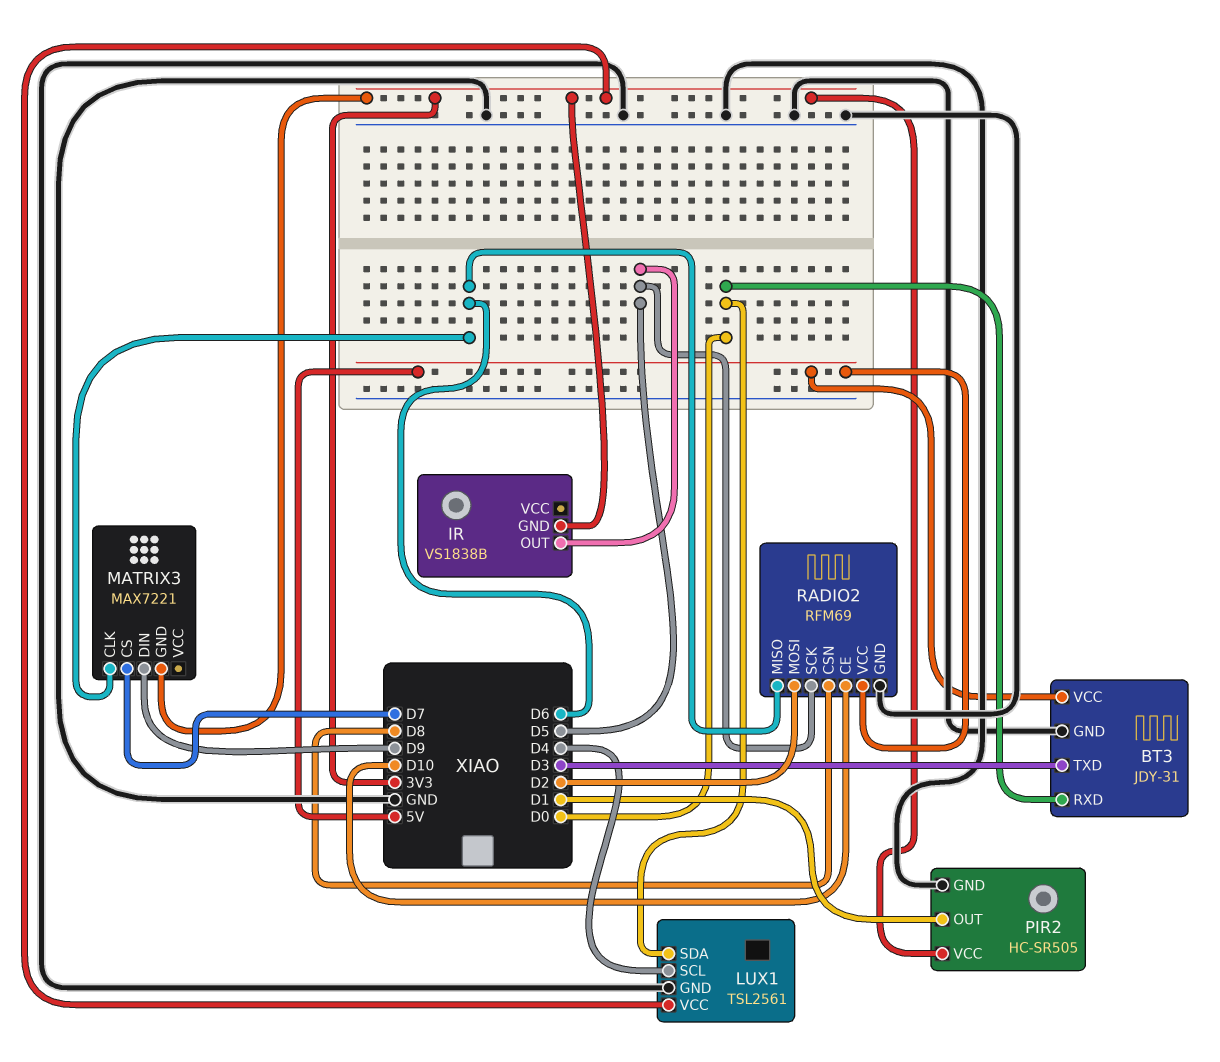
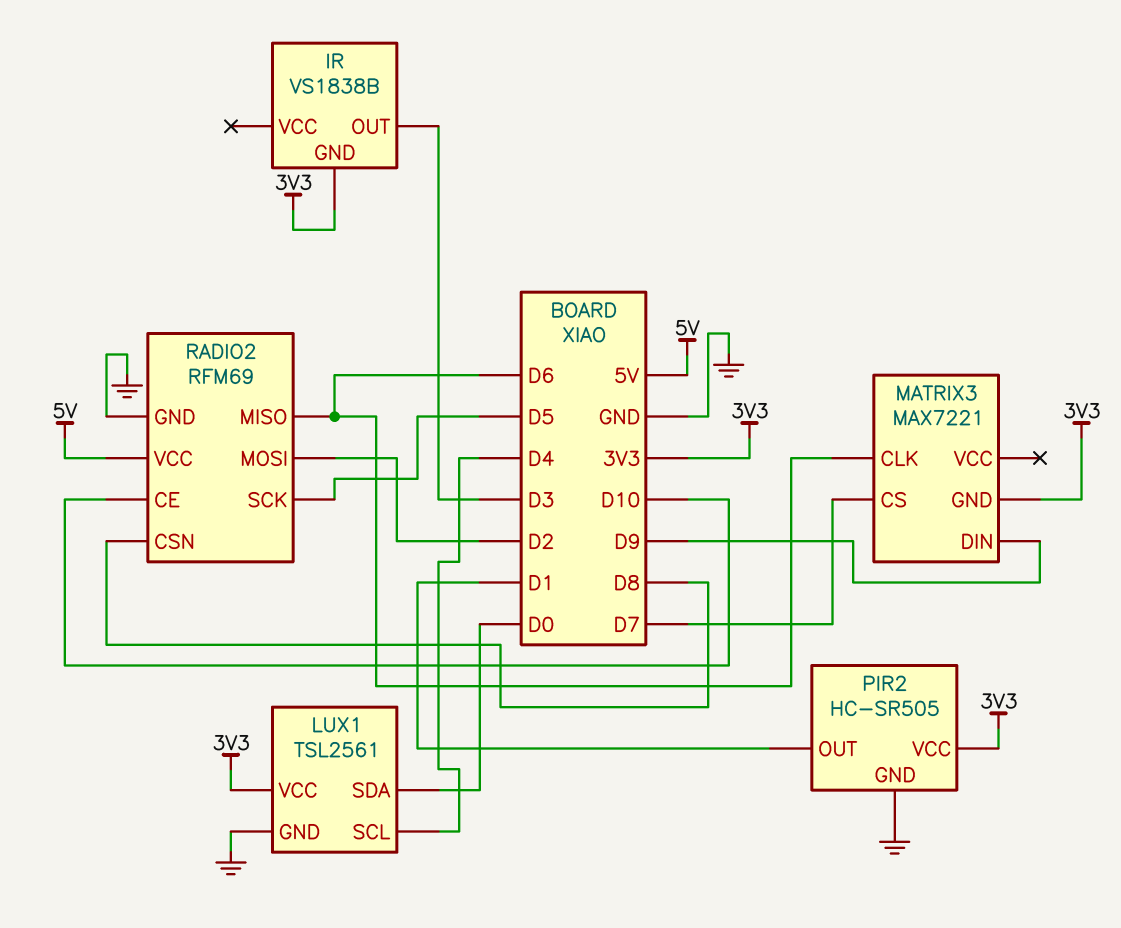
BT3: JDY-31 -> none
BT3 pin GND: GND -> none
BT3 pin RXD: D0 -> none
BT3 pin TXD: D3 -> none
BT3 pin VCC: 5V -> none
IR pin OUT: D5 -> D3

